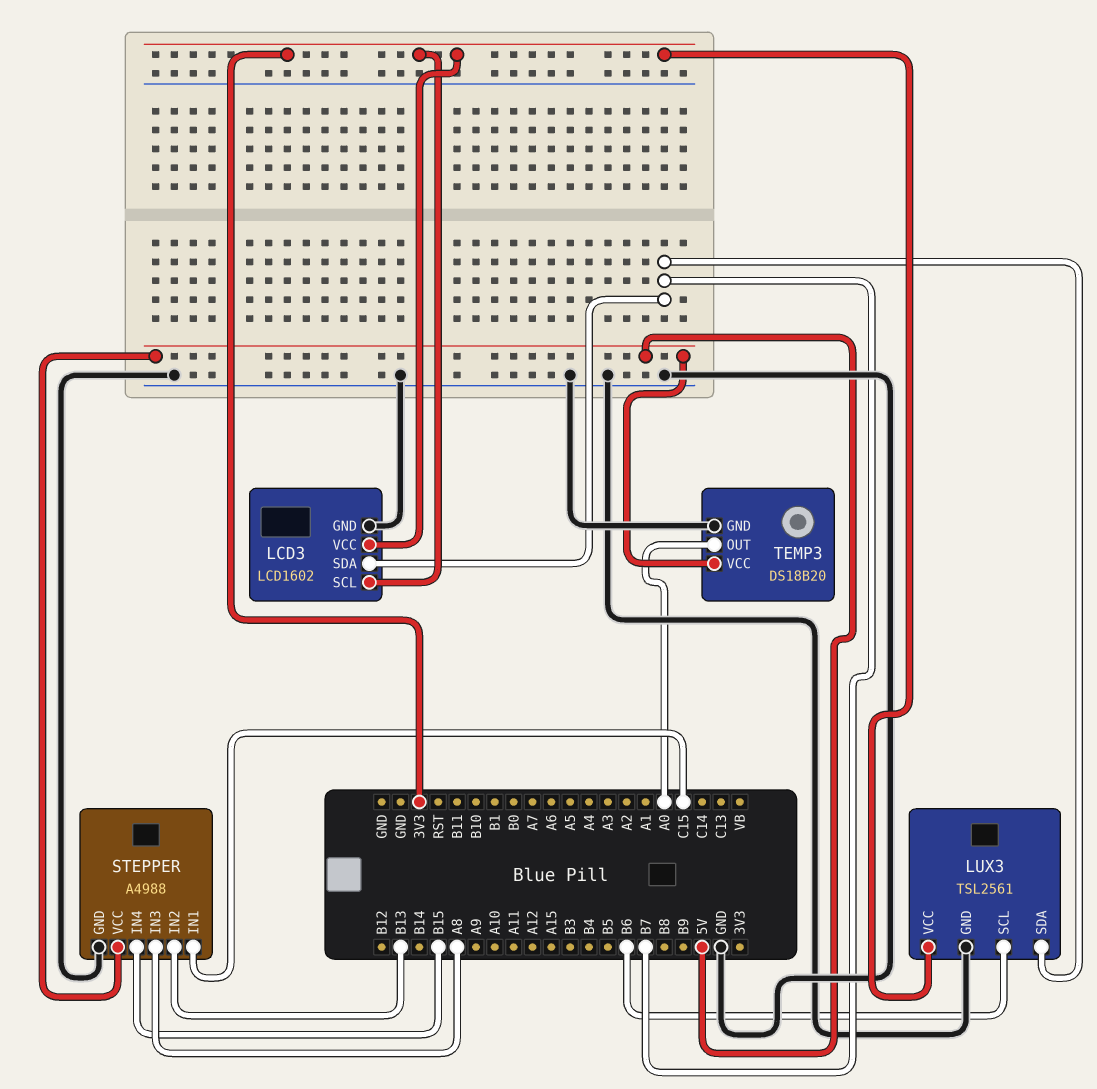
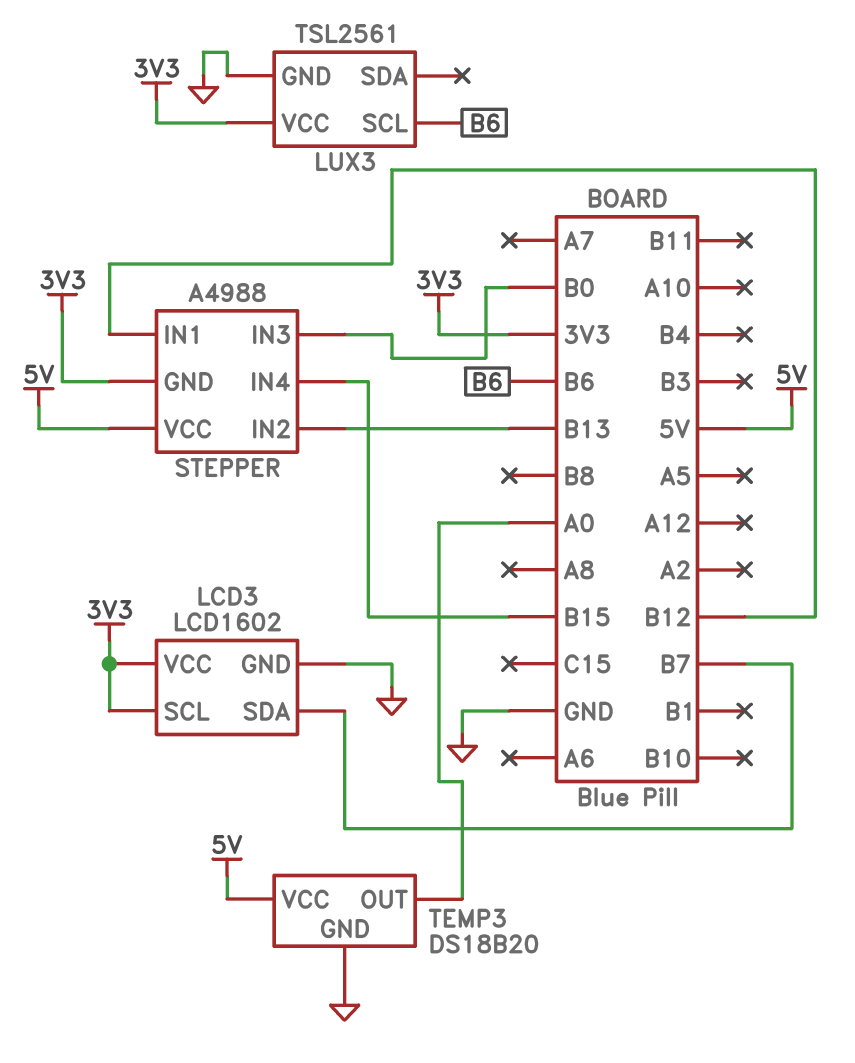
LUX3 pin SDA: B7 -> none
STEPPER pin GND: GND -> 3V3
STEPPER pin IN1: C15 -> B12
STEPPER pin IN3: A8 -> B0

